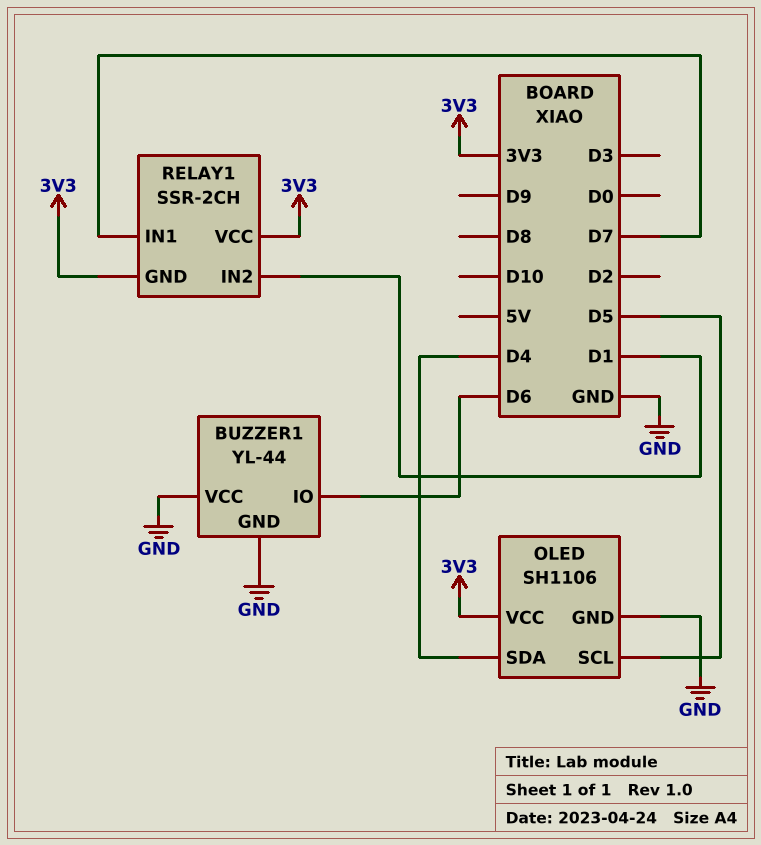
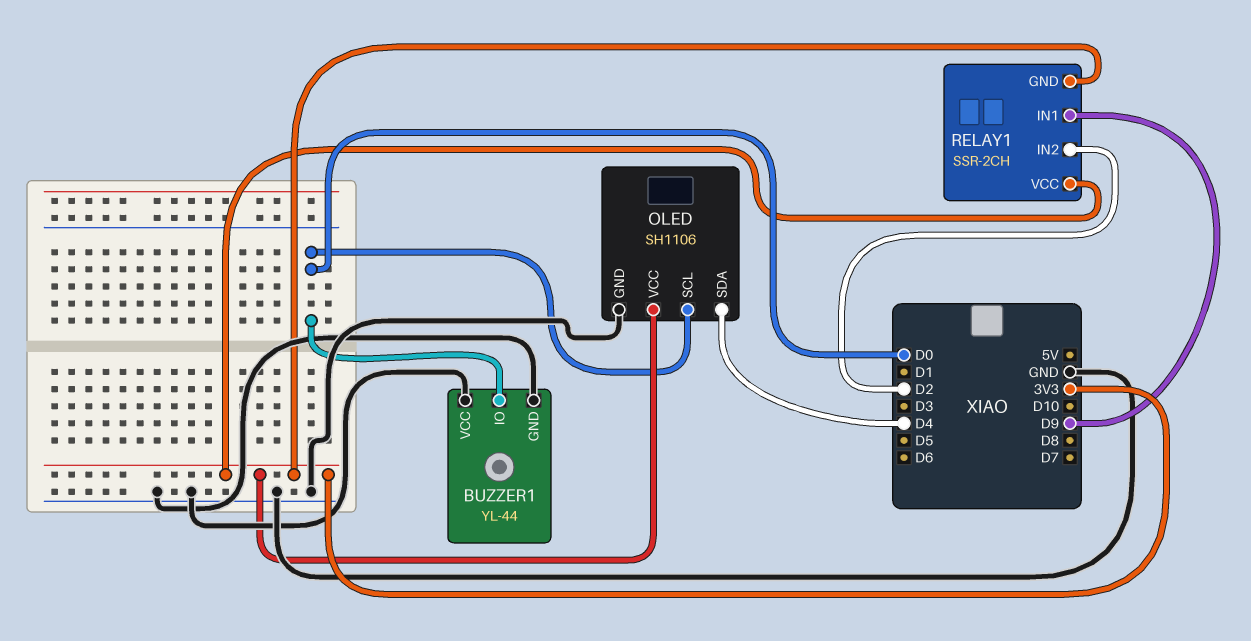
BUZZER1 pin IO: D6 -> D0
OLED pin SCL: D5 -> D0
RELAY1 pin IN1: D7 -> D9
RELAY1 pin IN2: D1 -> D2

